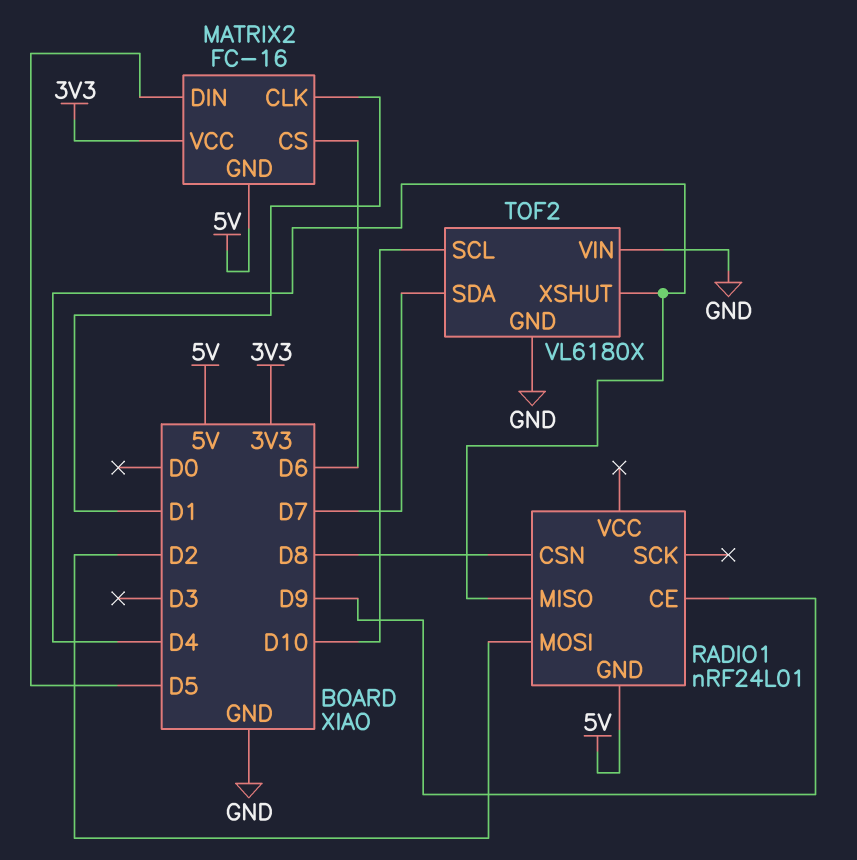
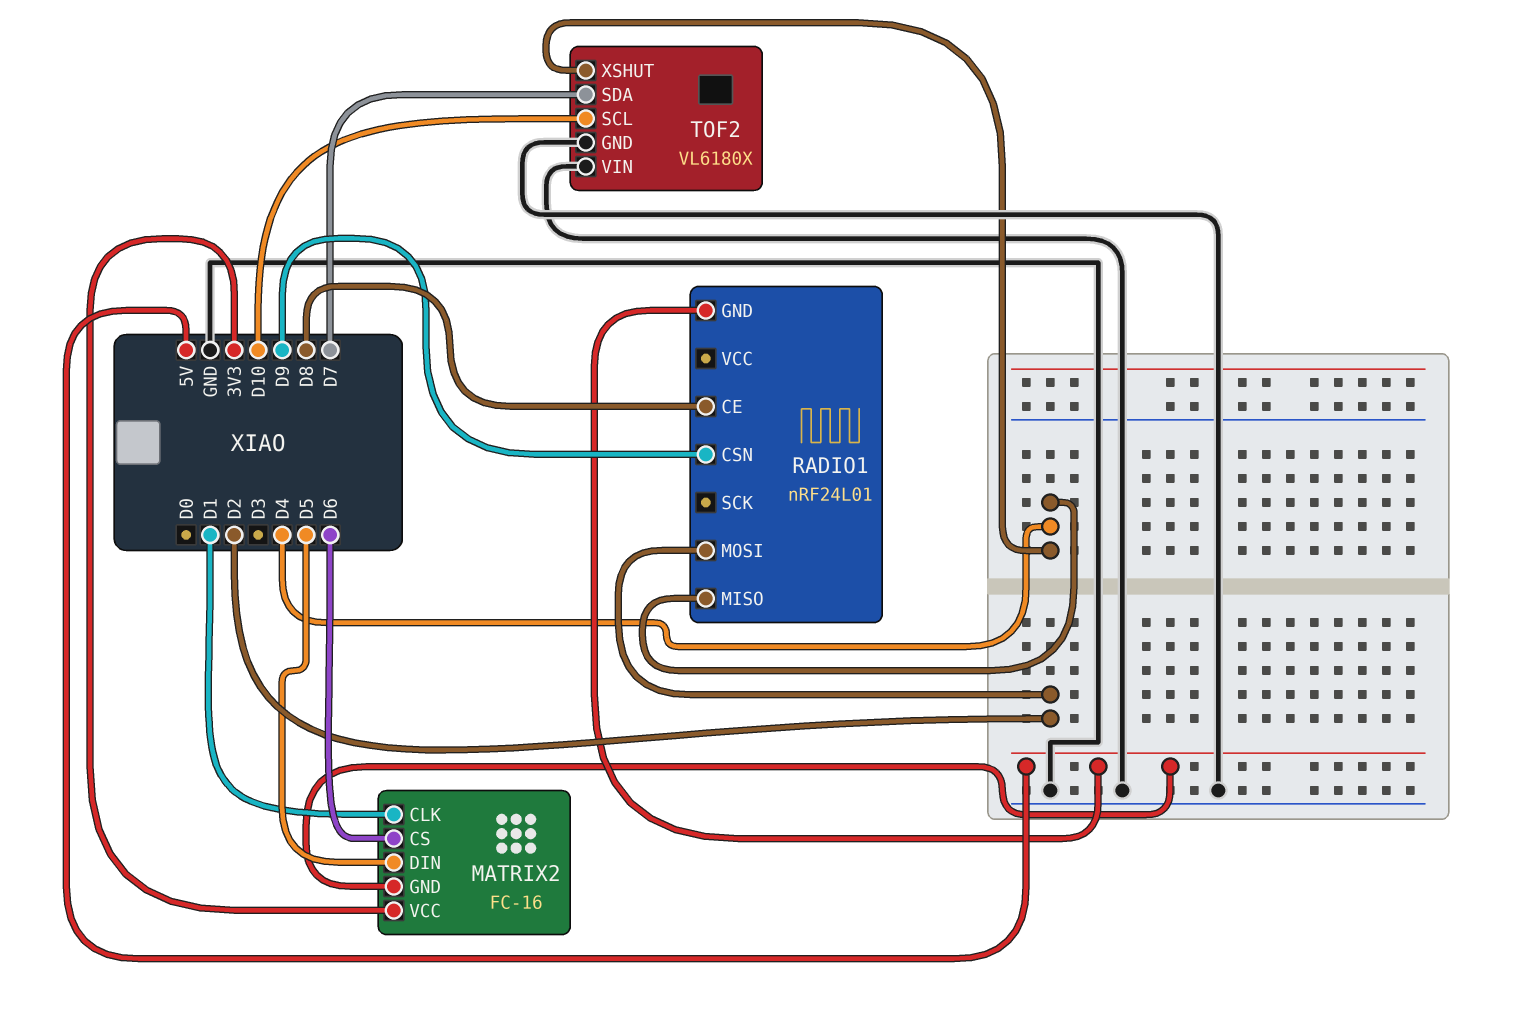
RADIO1 pin CE: D9 -> D8
RADIO1 pin CSN: D8 -> D9

